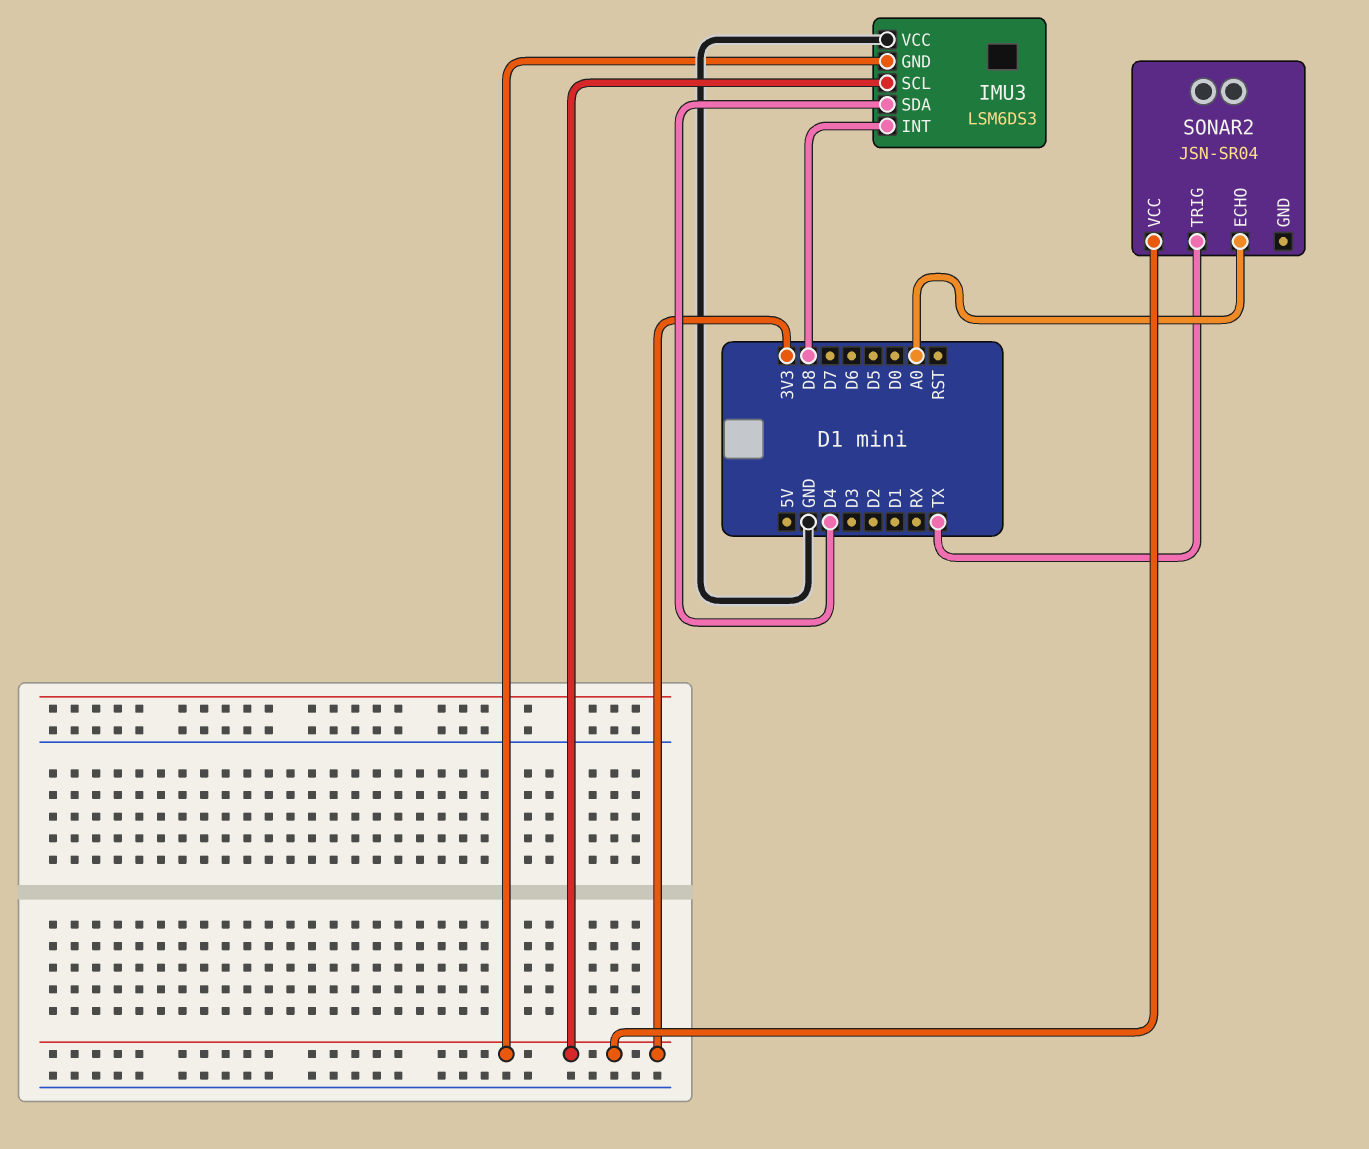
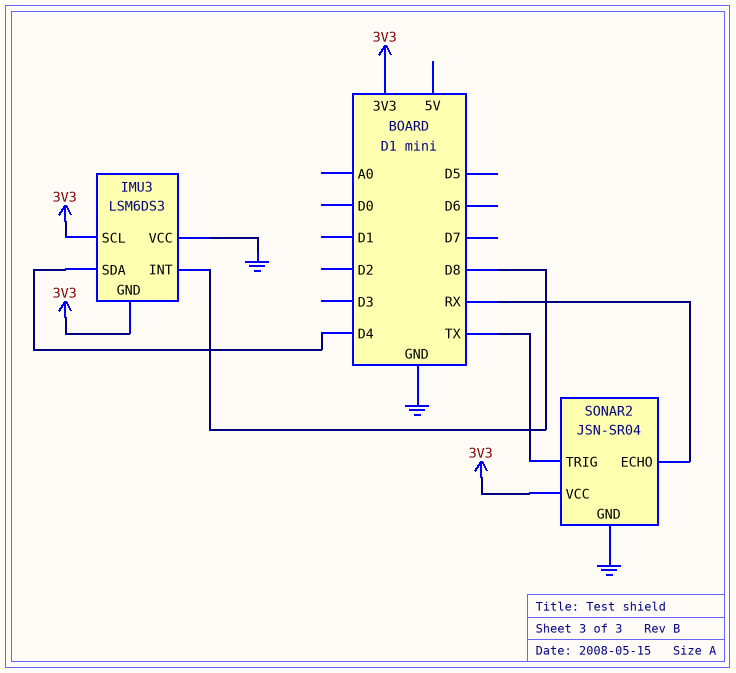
SONAR2 pin ECHO: A0 -> RX
SONAR2 pin GND: none -> GND

